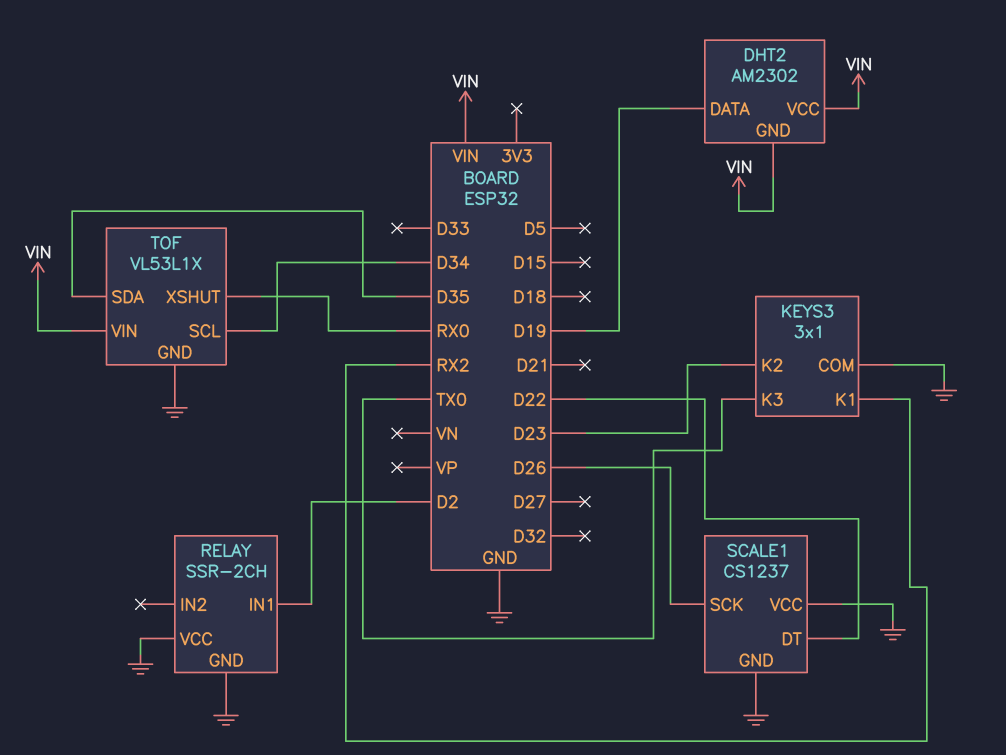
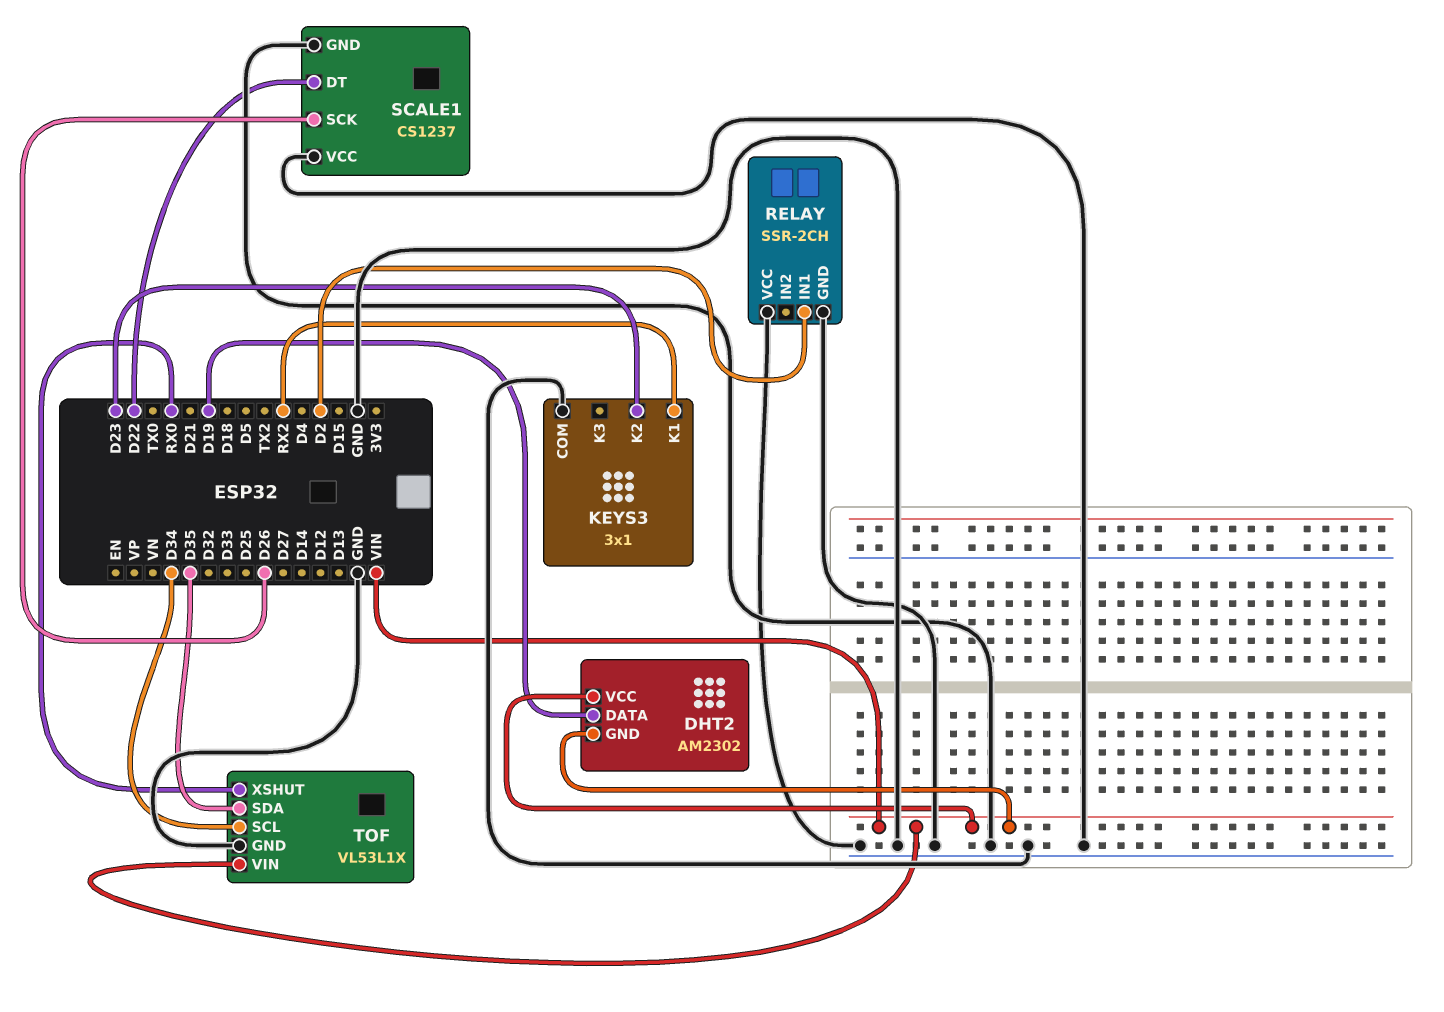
KEYS3 pin K3: TX0 -> none

